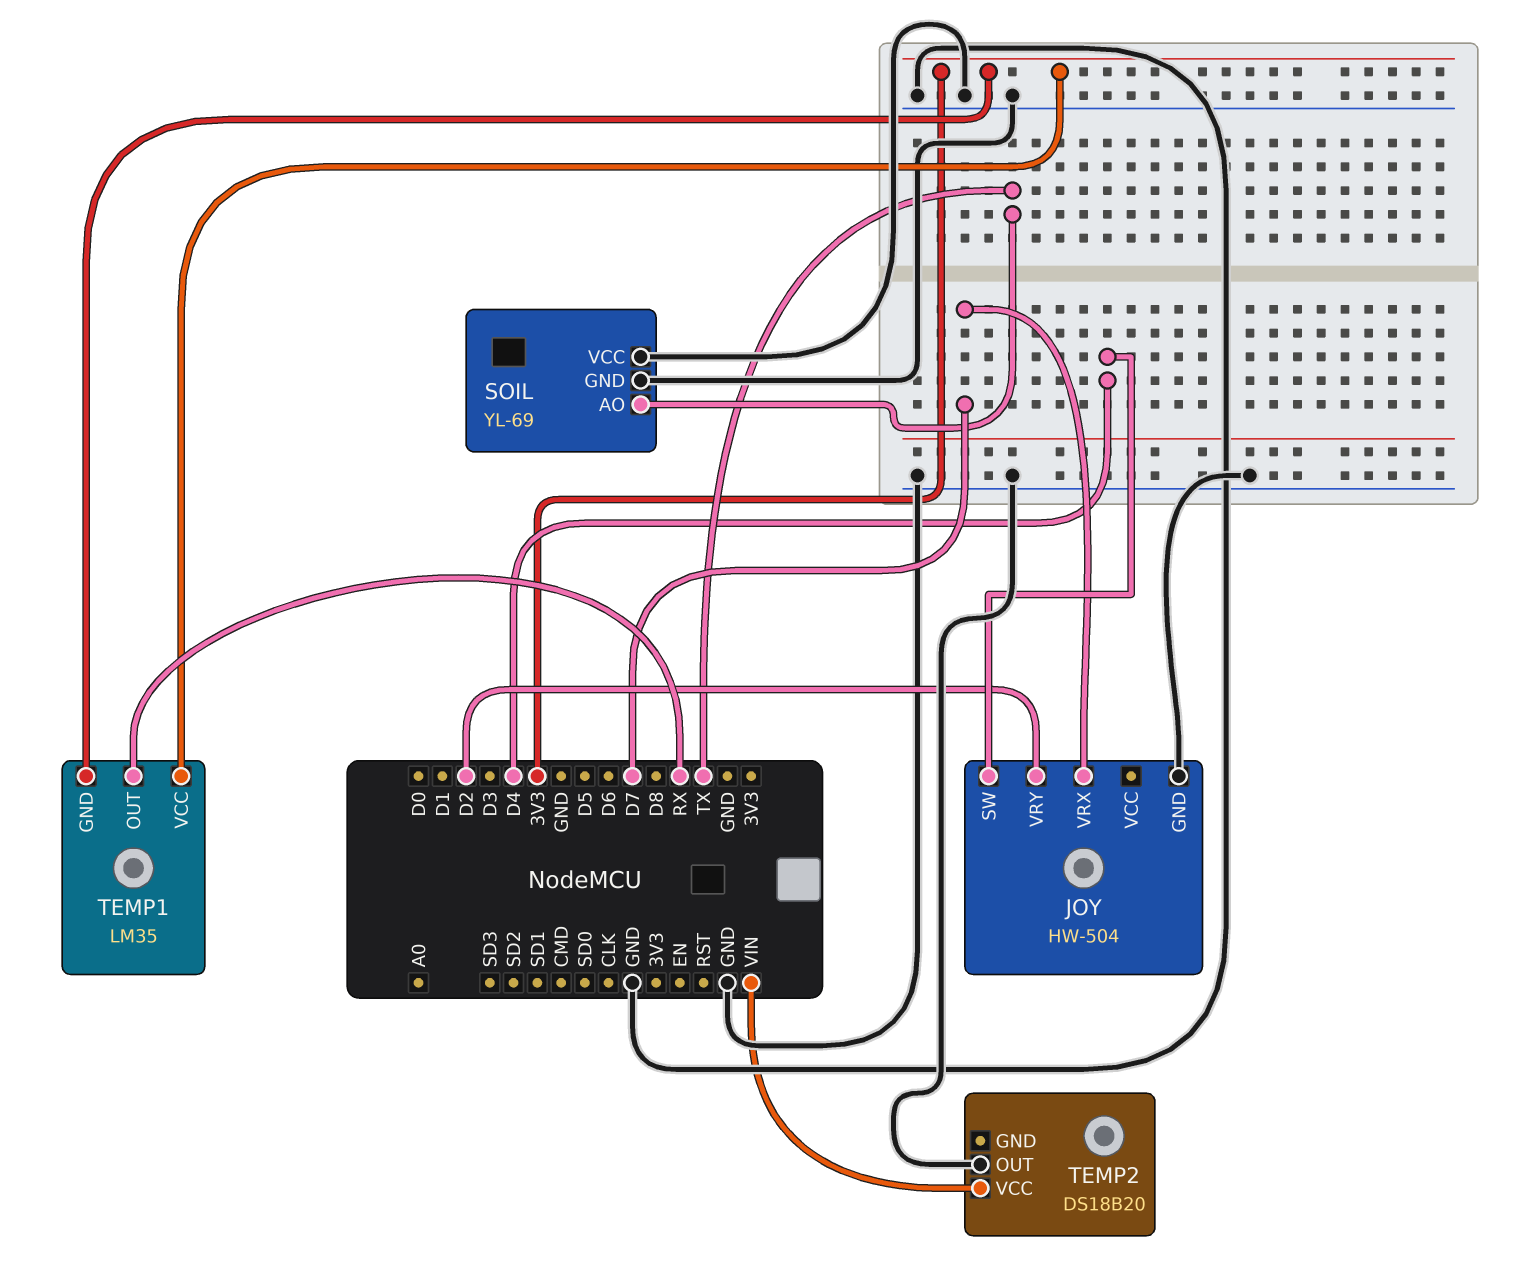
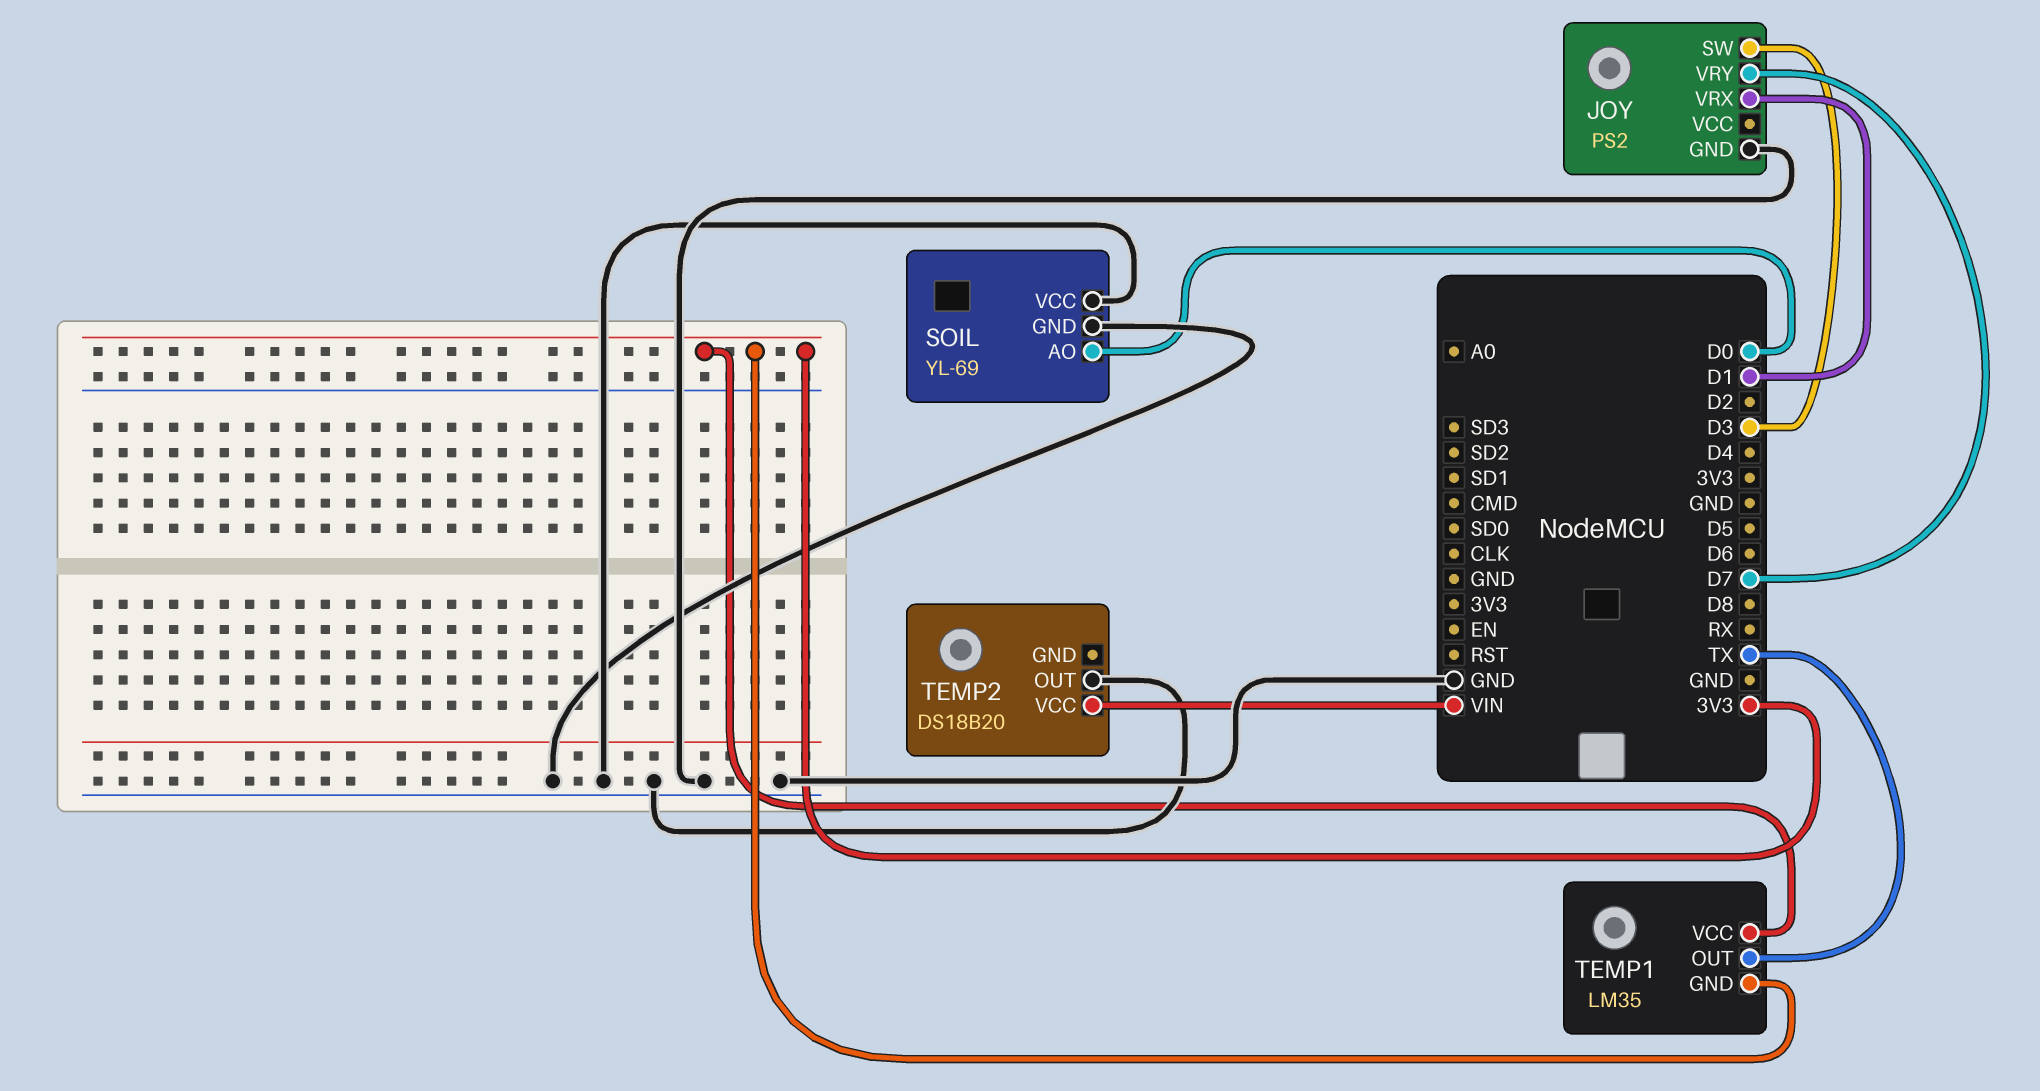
JOY: HW-504 -> PS2
JOY pin SW: D4 -> D3
JOY pin VRX: D7 -> D1
JOY pin VRY: D2 -> D7
SOIL pin AO: TX -> D0
TEMP1 pin OUT: RX -> TX

